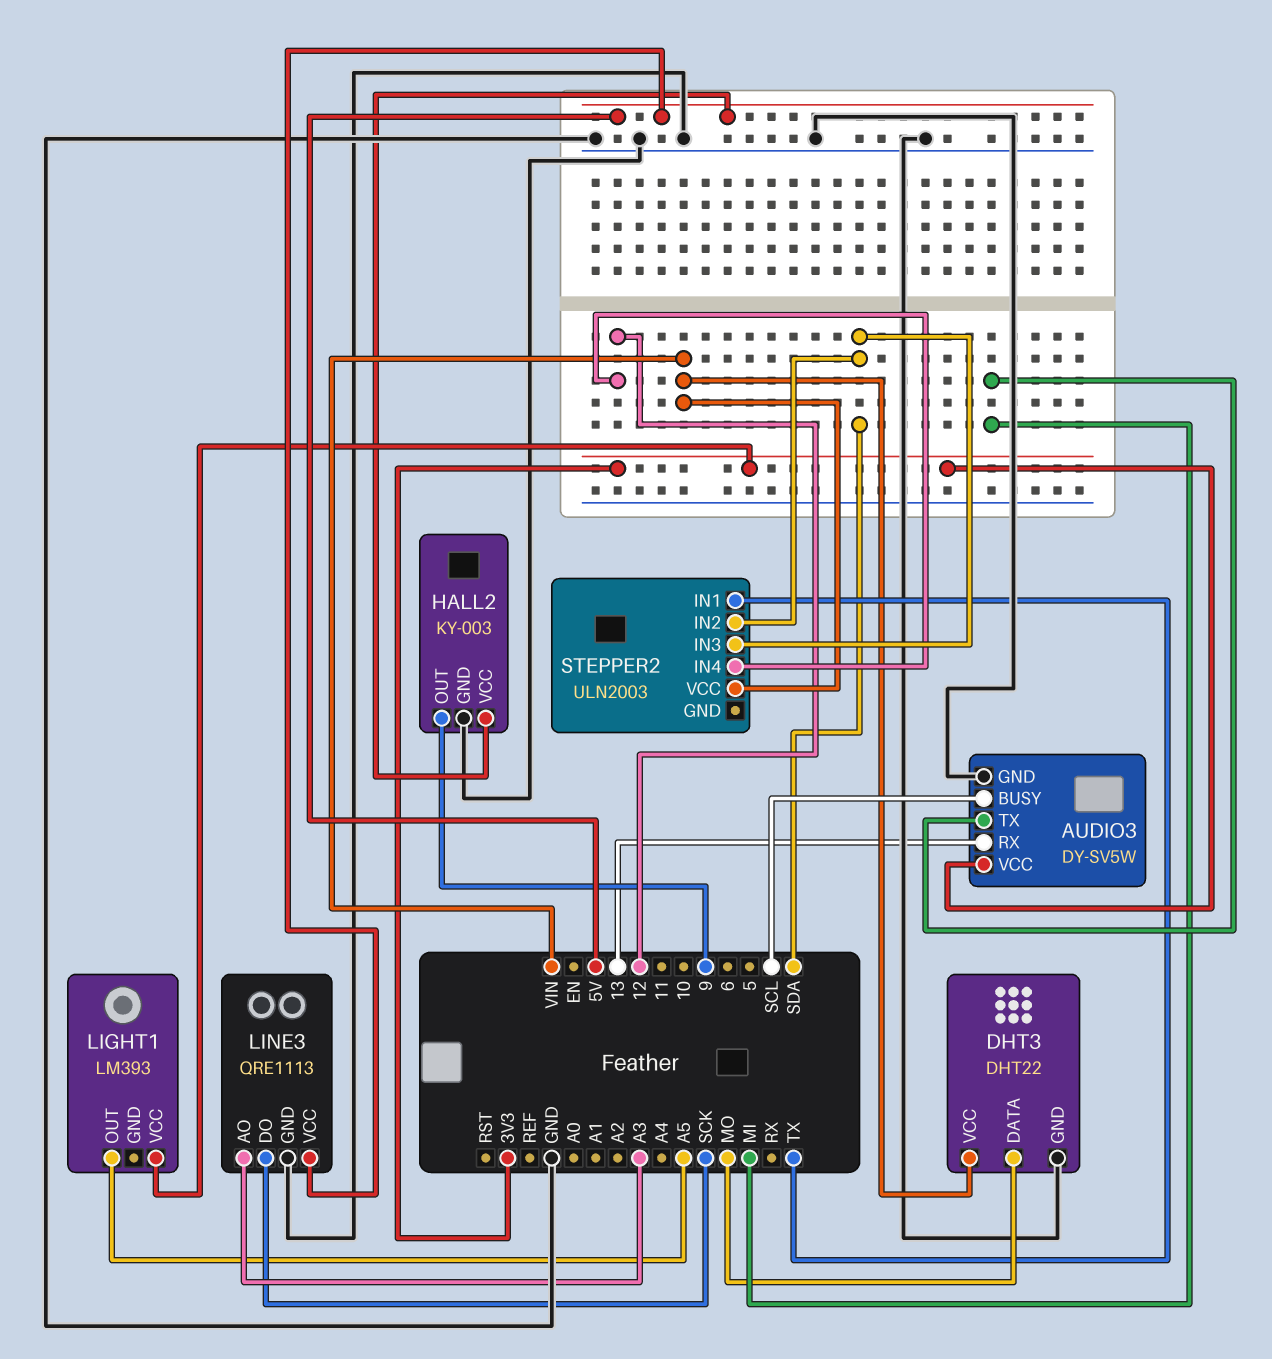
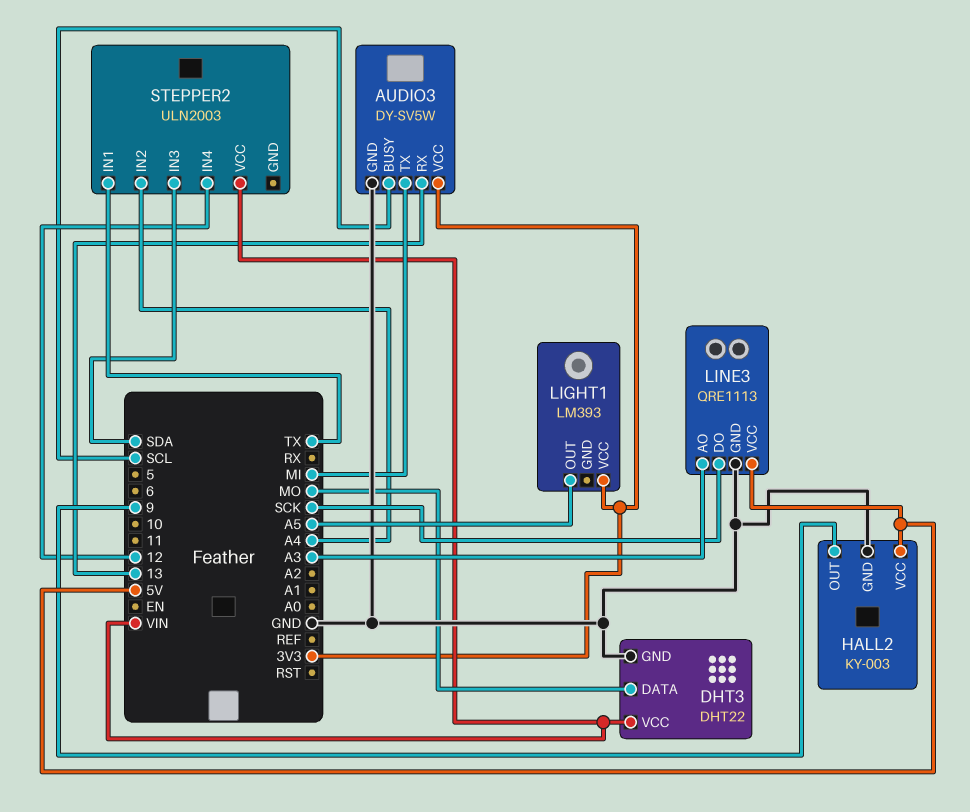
STEPPER2 pin IN2: SDA -> A4

